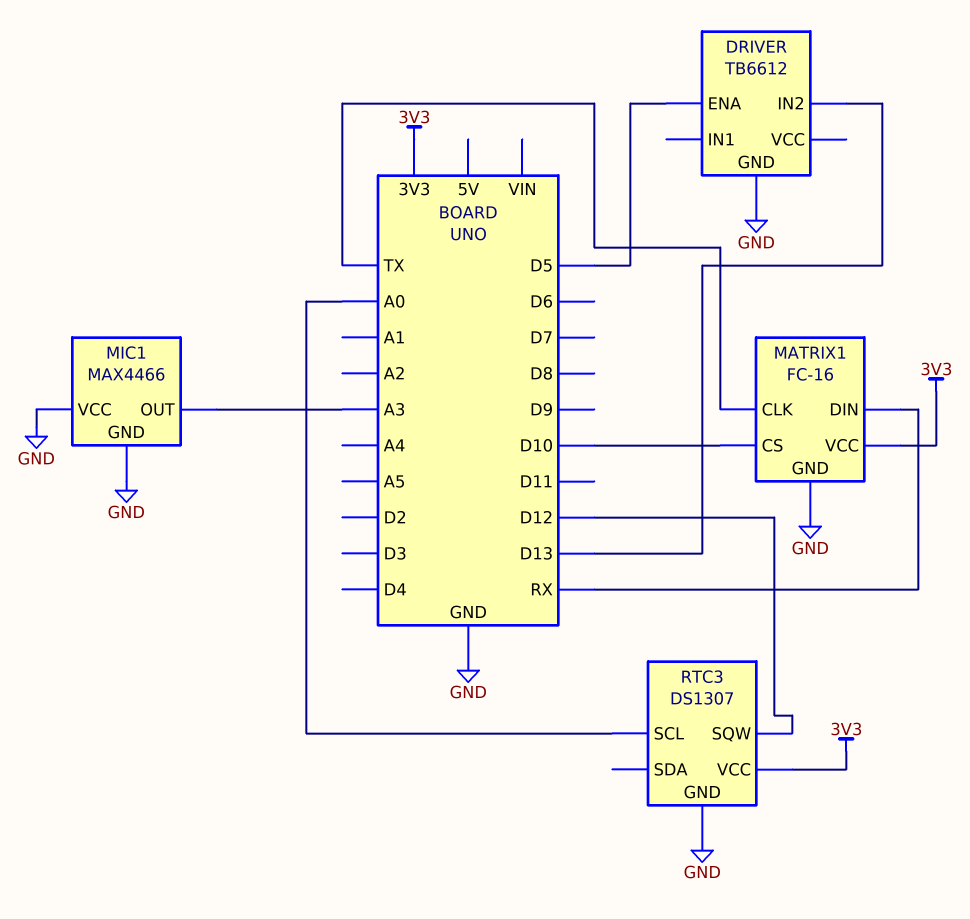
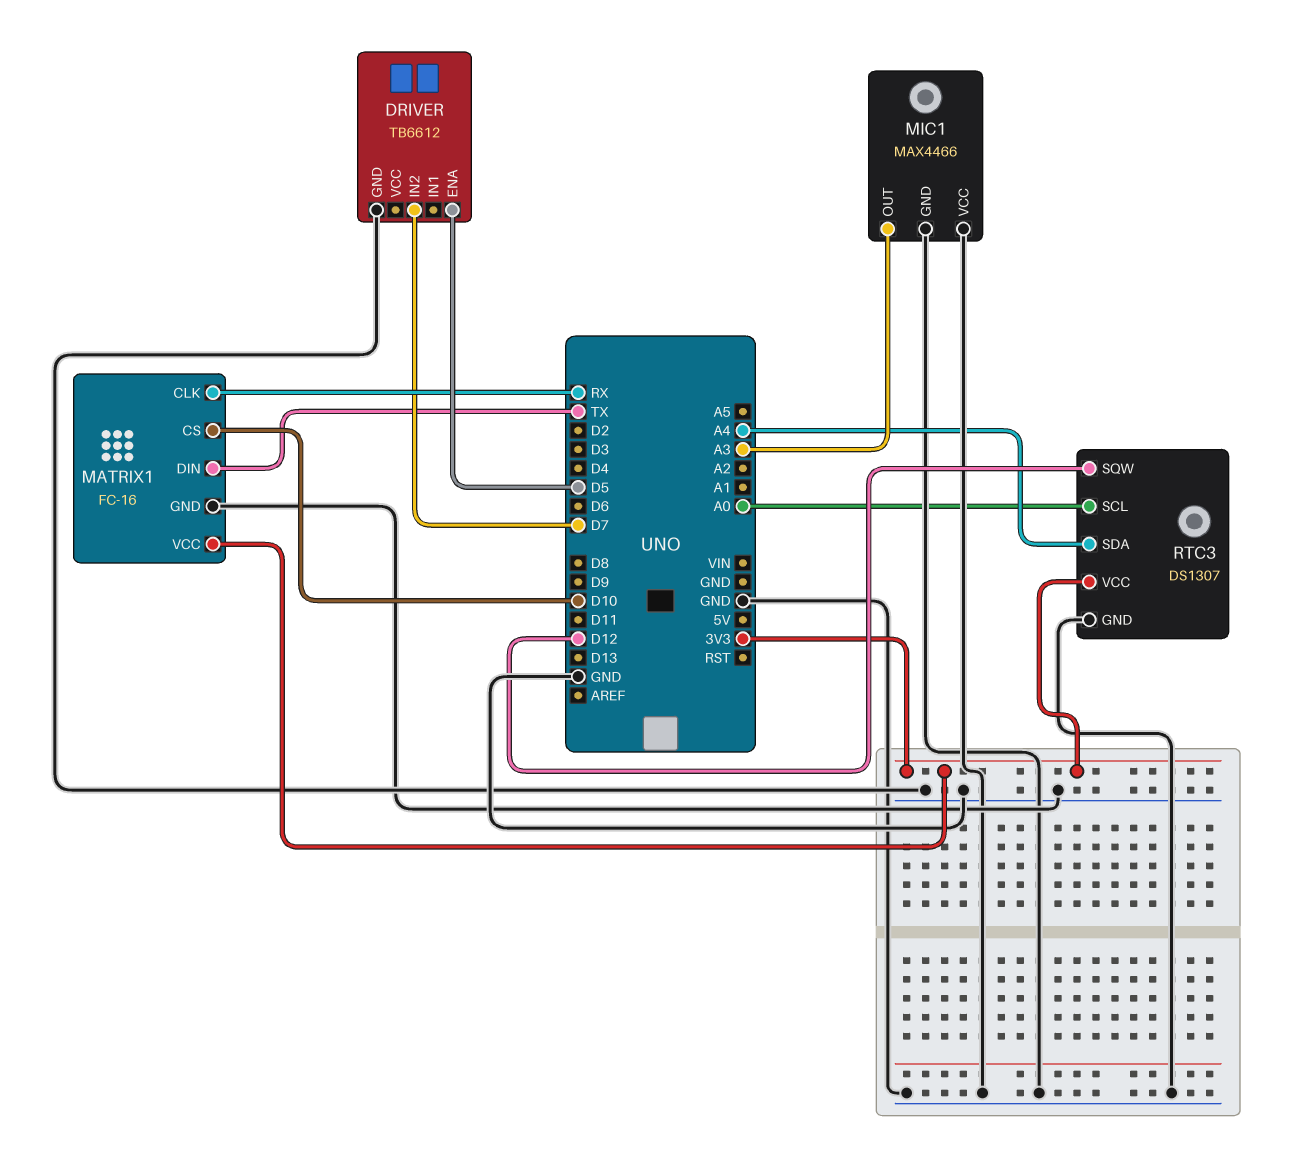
DRIVER pin IN2: D13 -> D7
MATRIX1 pin CLK: TX -> RX
MATRIX1 pin DIN: RX -> TX
RTC3 pin SDA: none -> A4

